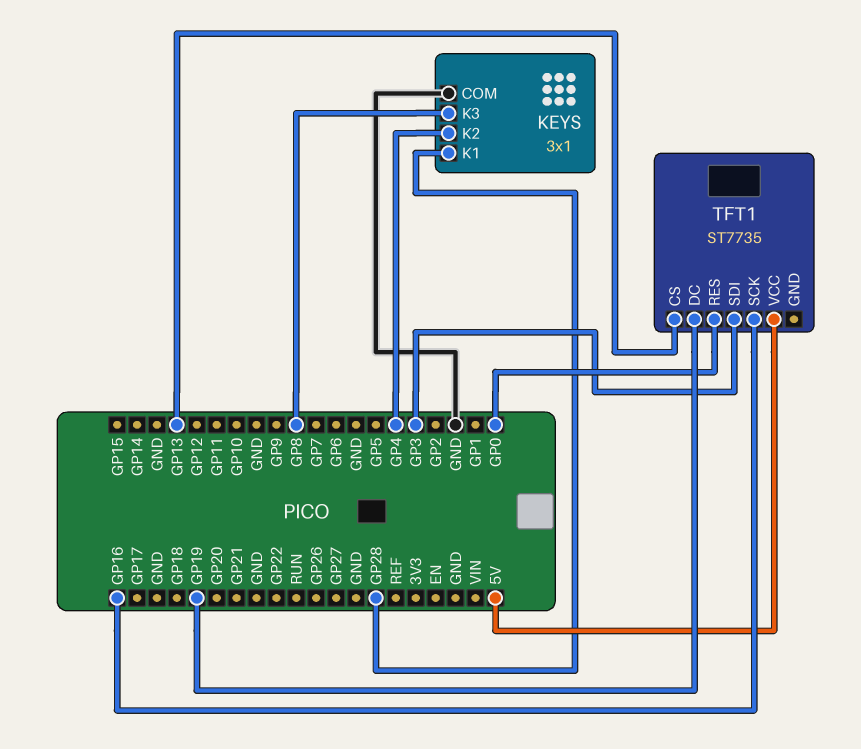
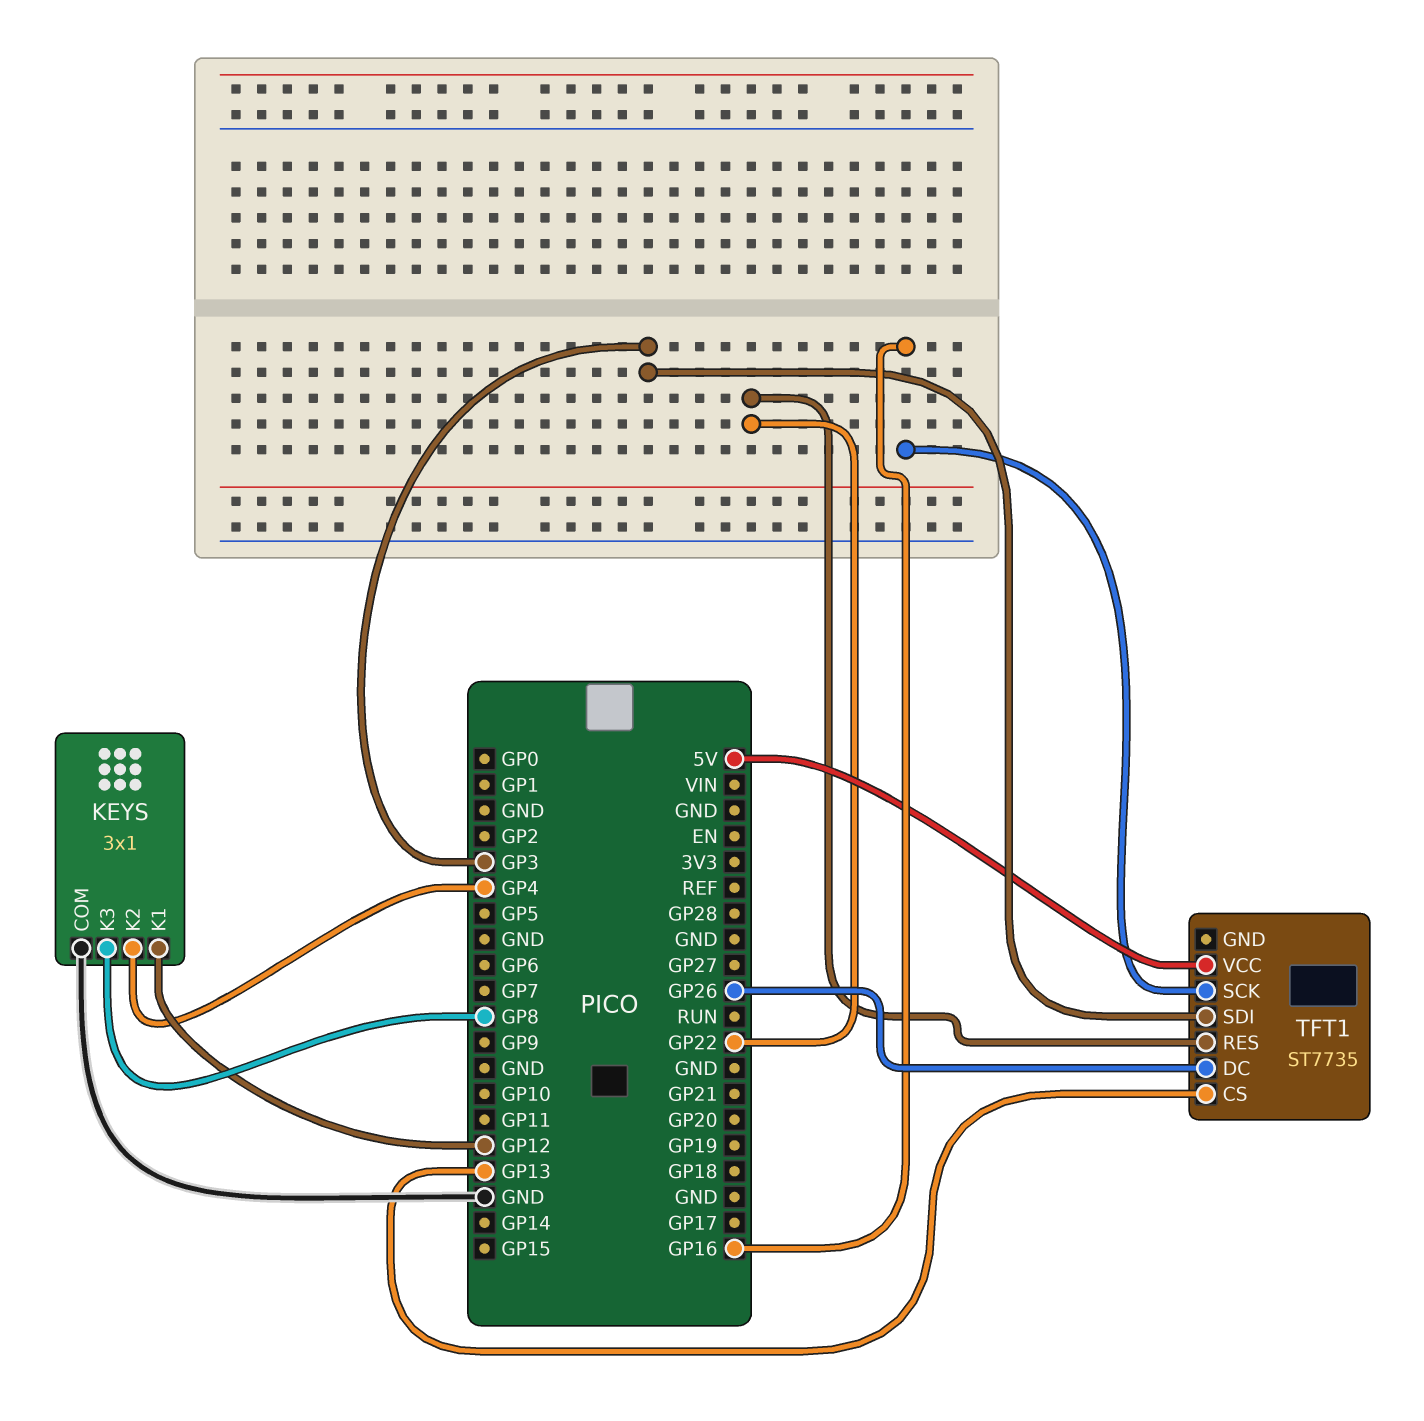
KEYS pin K1: GP28 -> GP12
TFT1 pin DC: GP19 -> GP26
TFT1 pin RES: GP0 -> GP22

